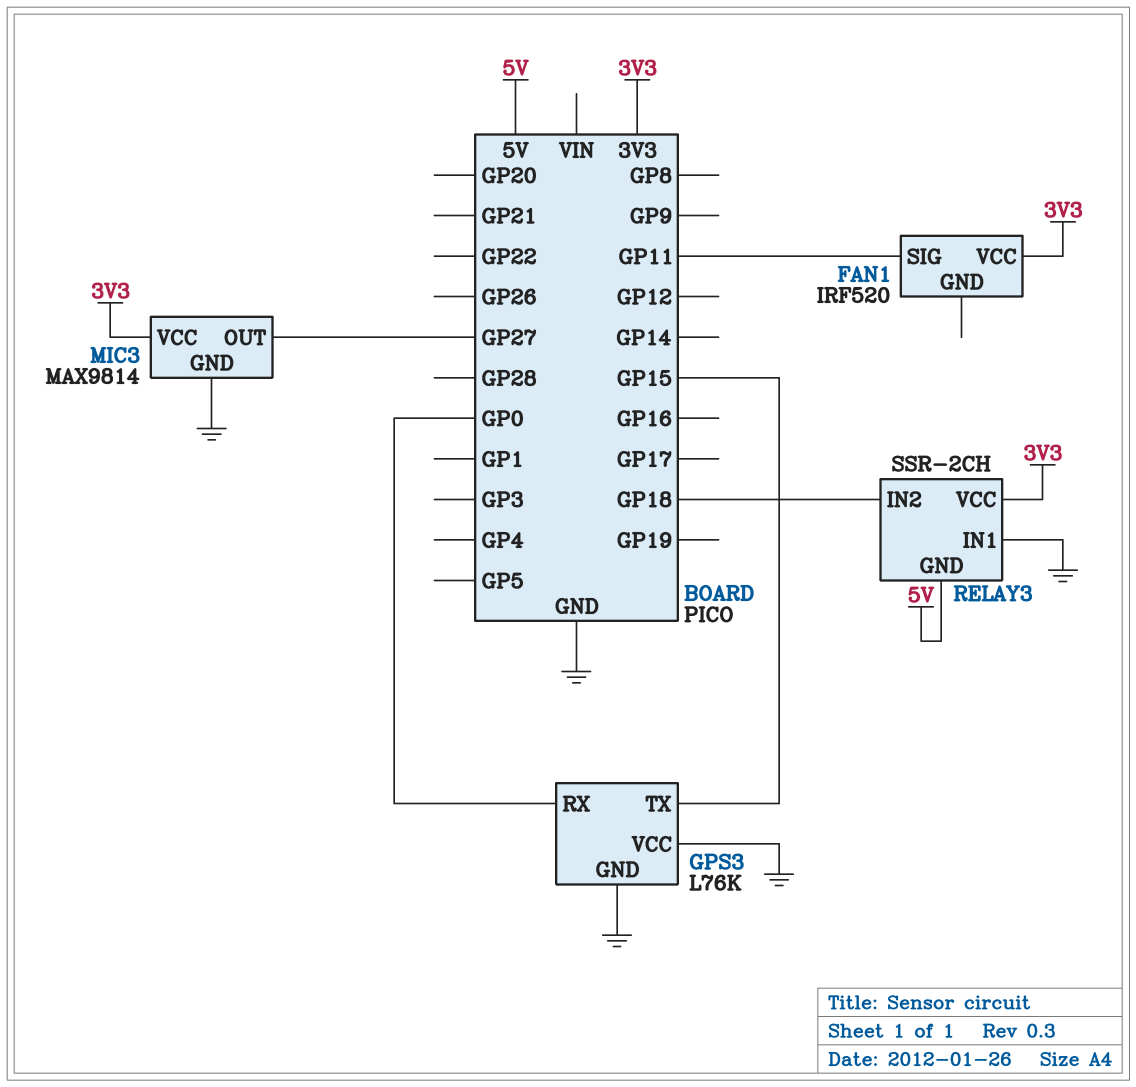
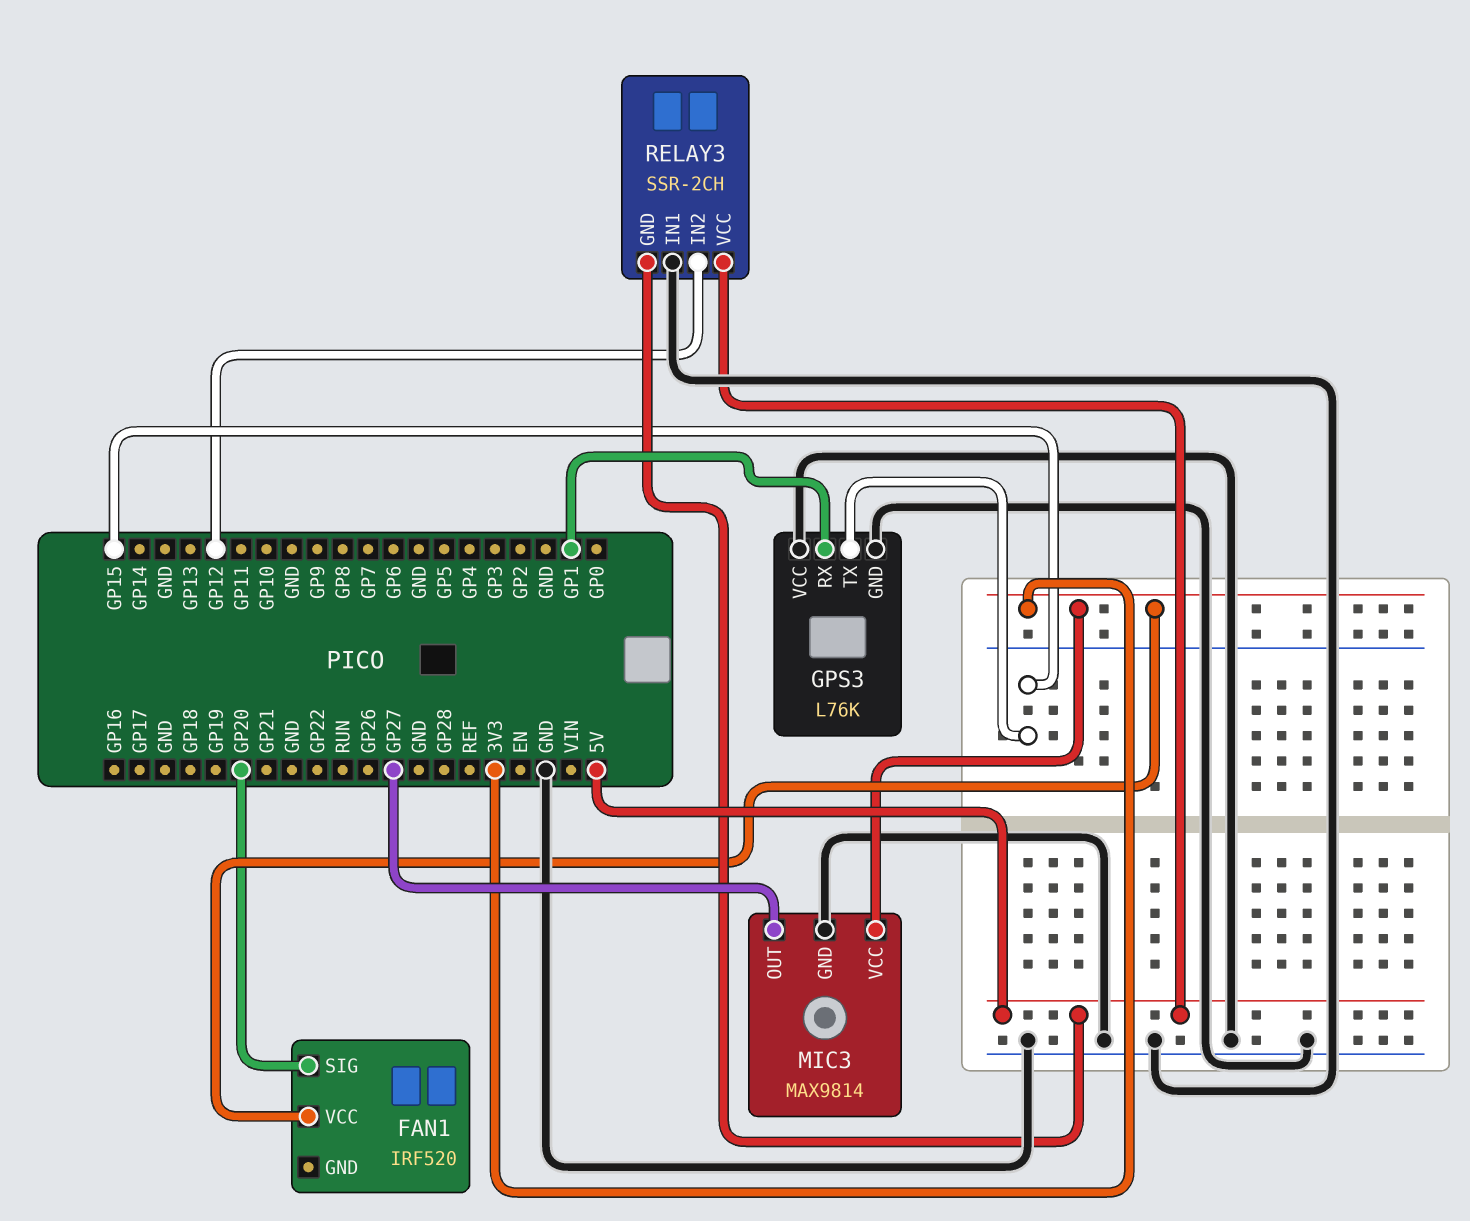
FAN1 pin SIG: GP11 -> GP20
GPS3 pin RX: GP0 -> GP1
RELAY3 pin IN2: GP18 -> GP12
RELAY3 pin VCC: 3V3 -> 5V

